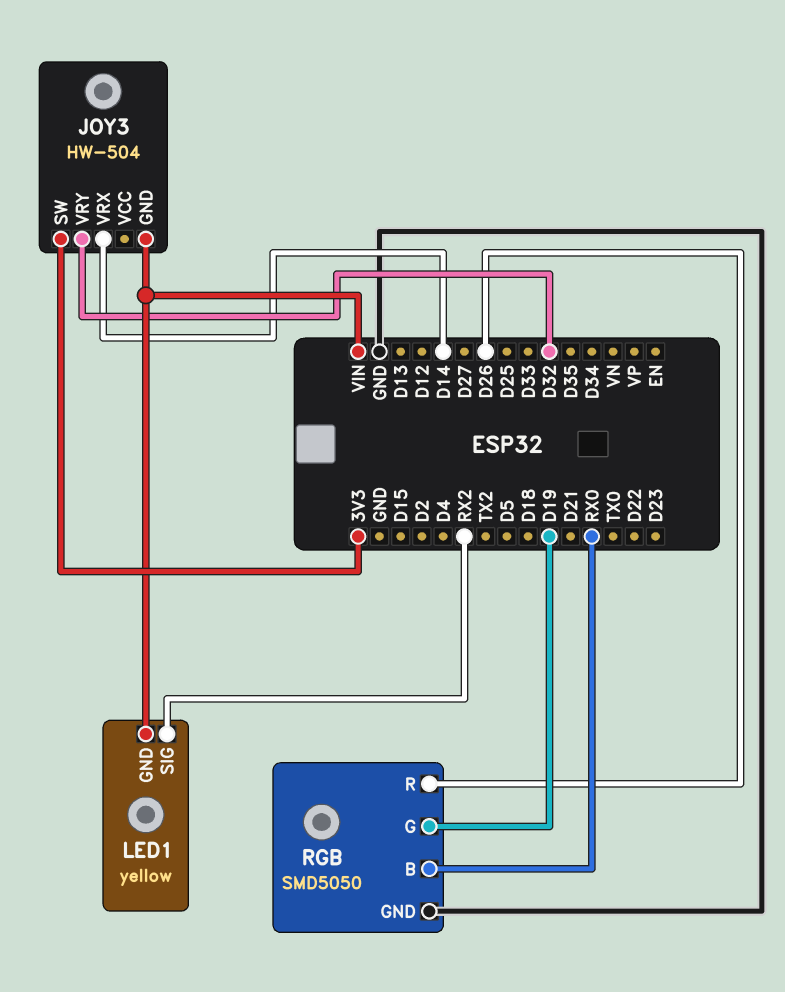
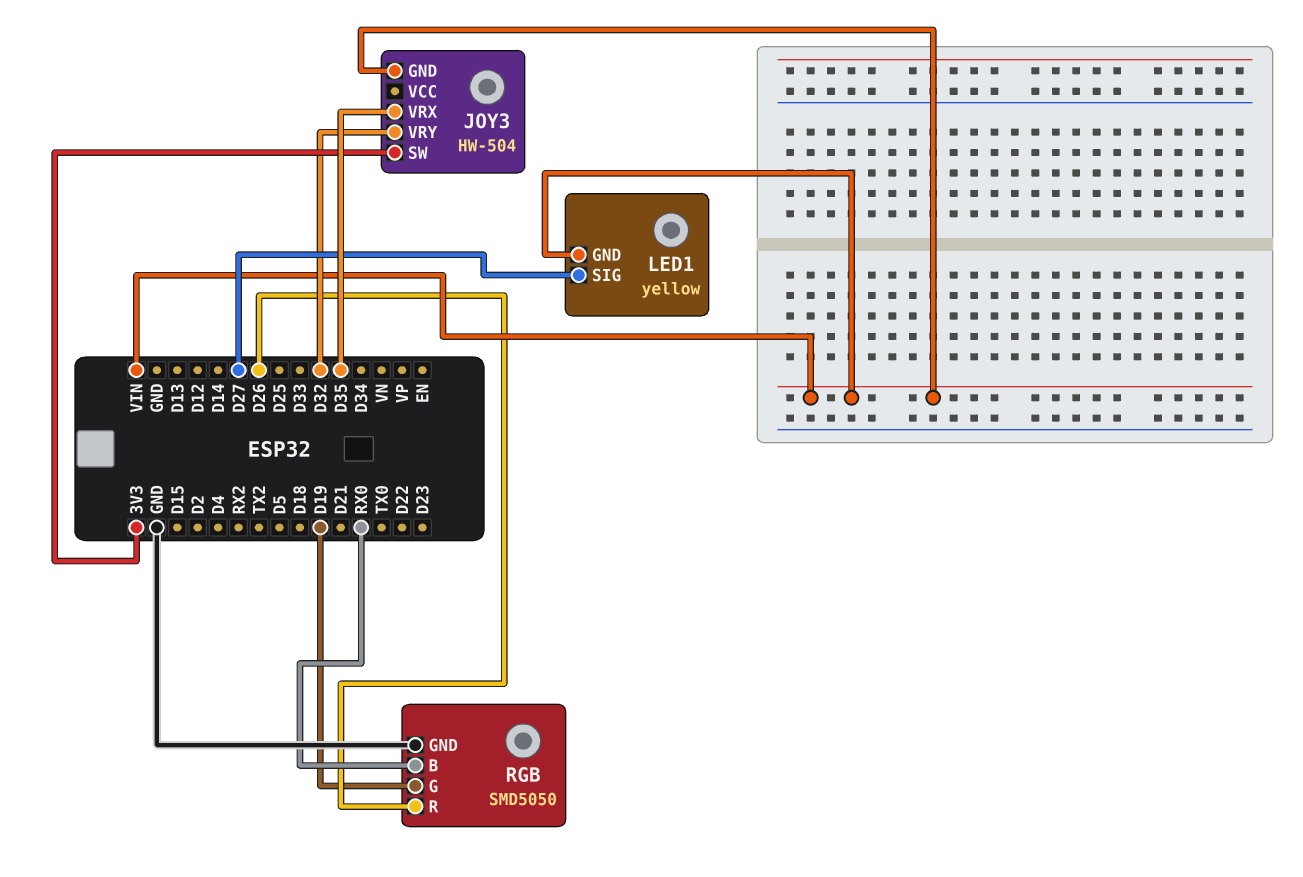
JOY3 pin VRX: D14 -> D35
LED1 pin SIG: RX2 -> D27

